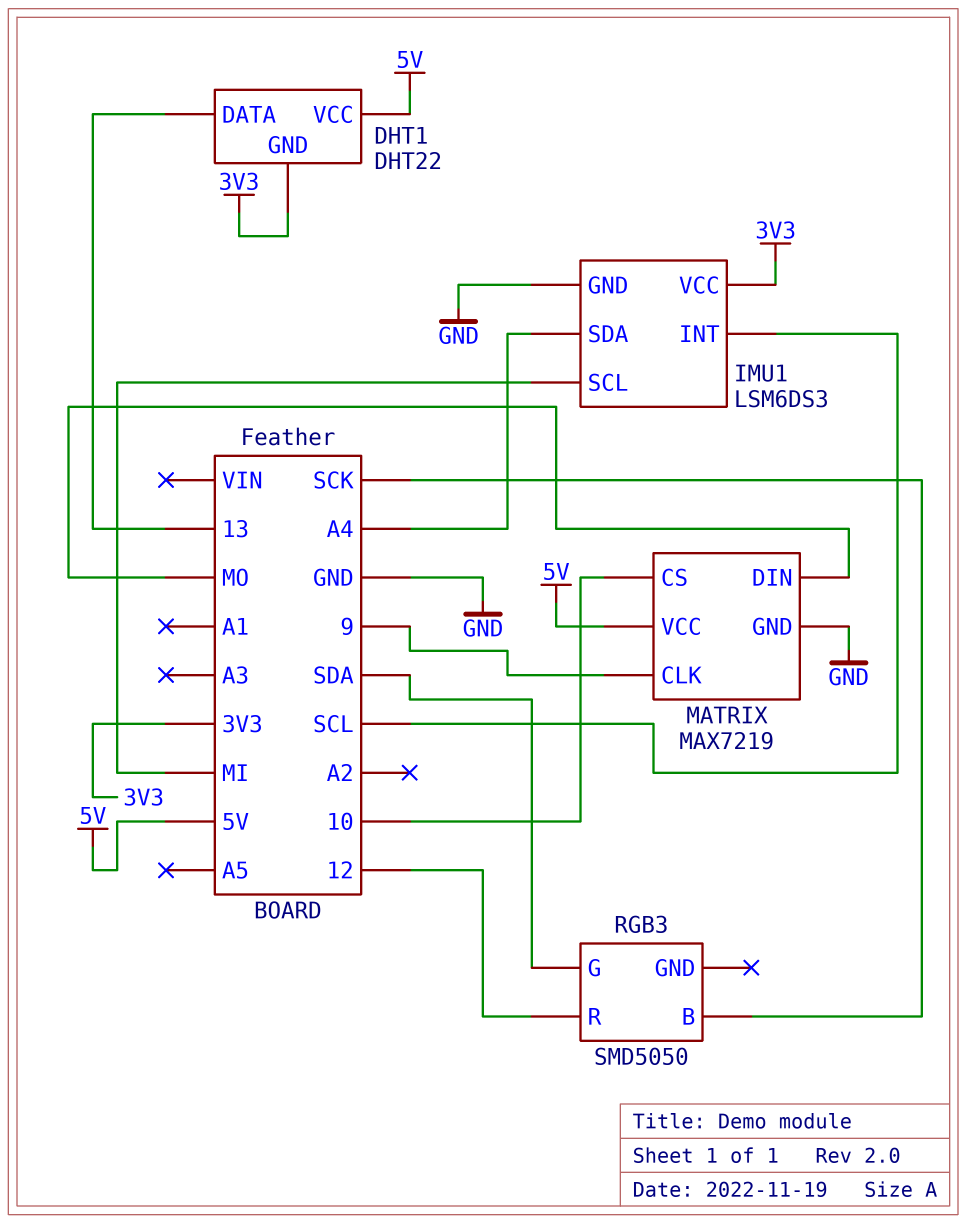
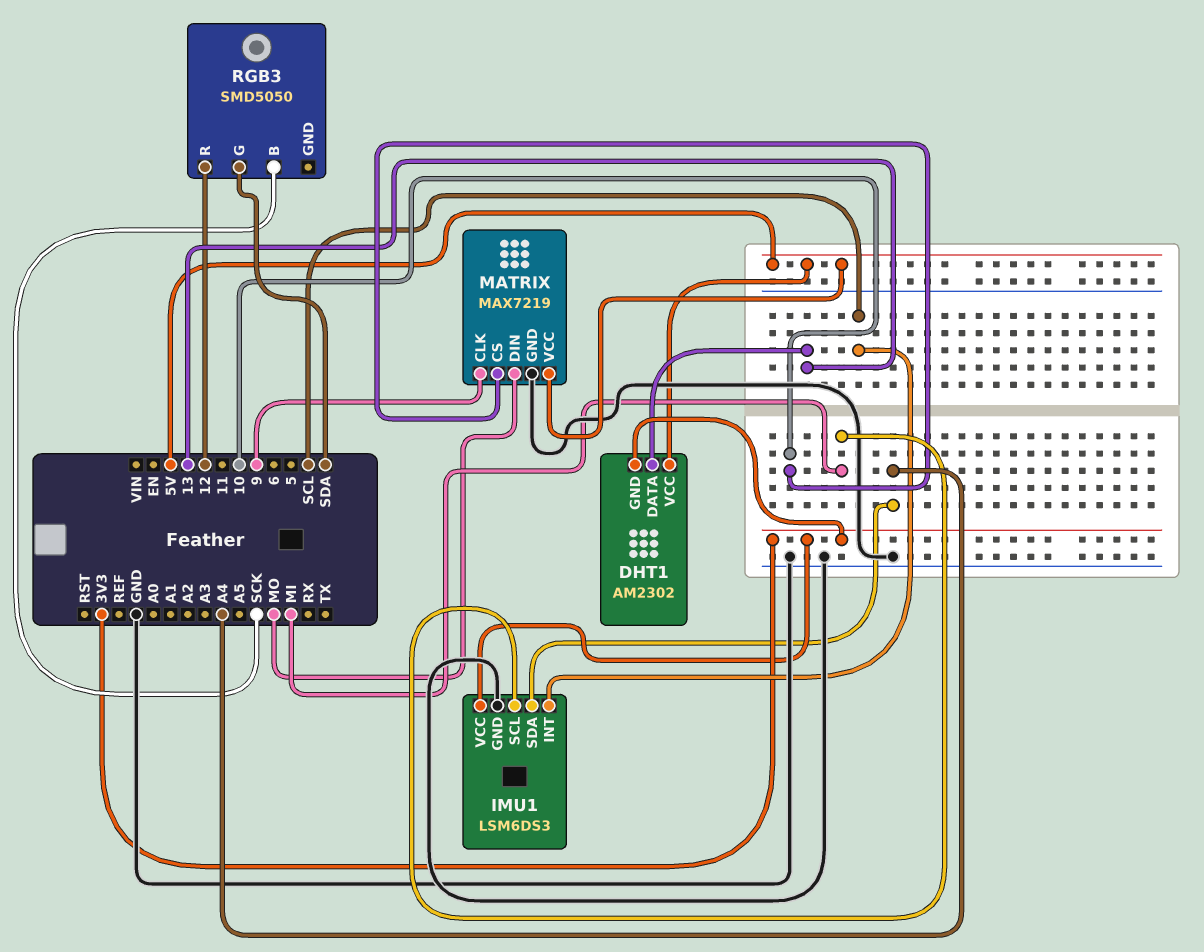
DHT1: DHT22 -> AM2302

